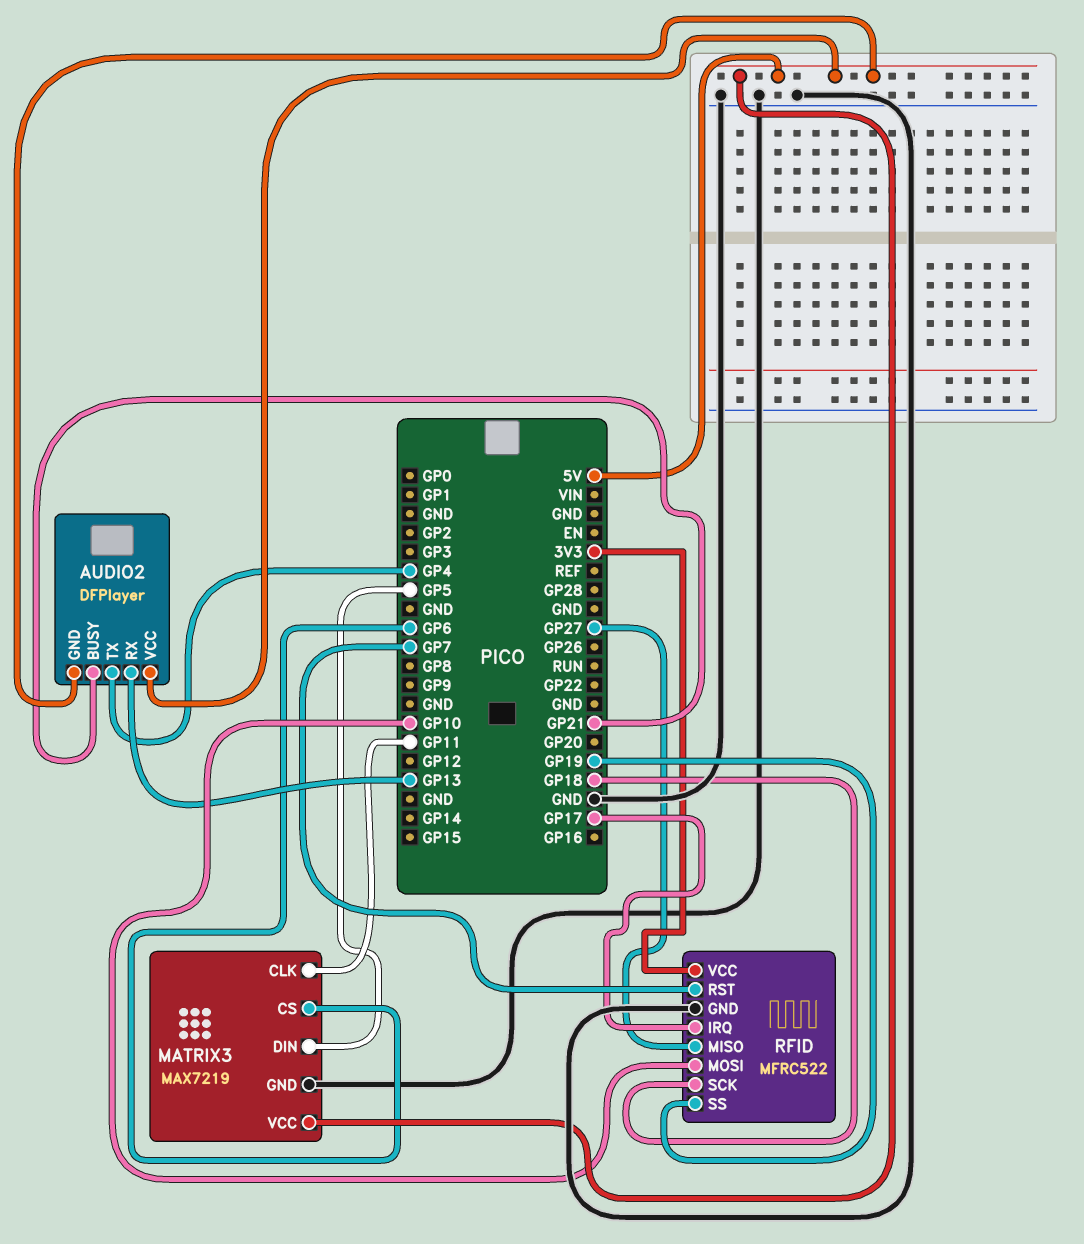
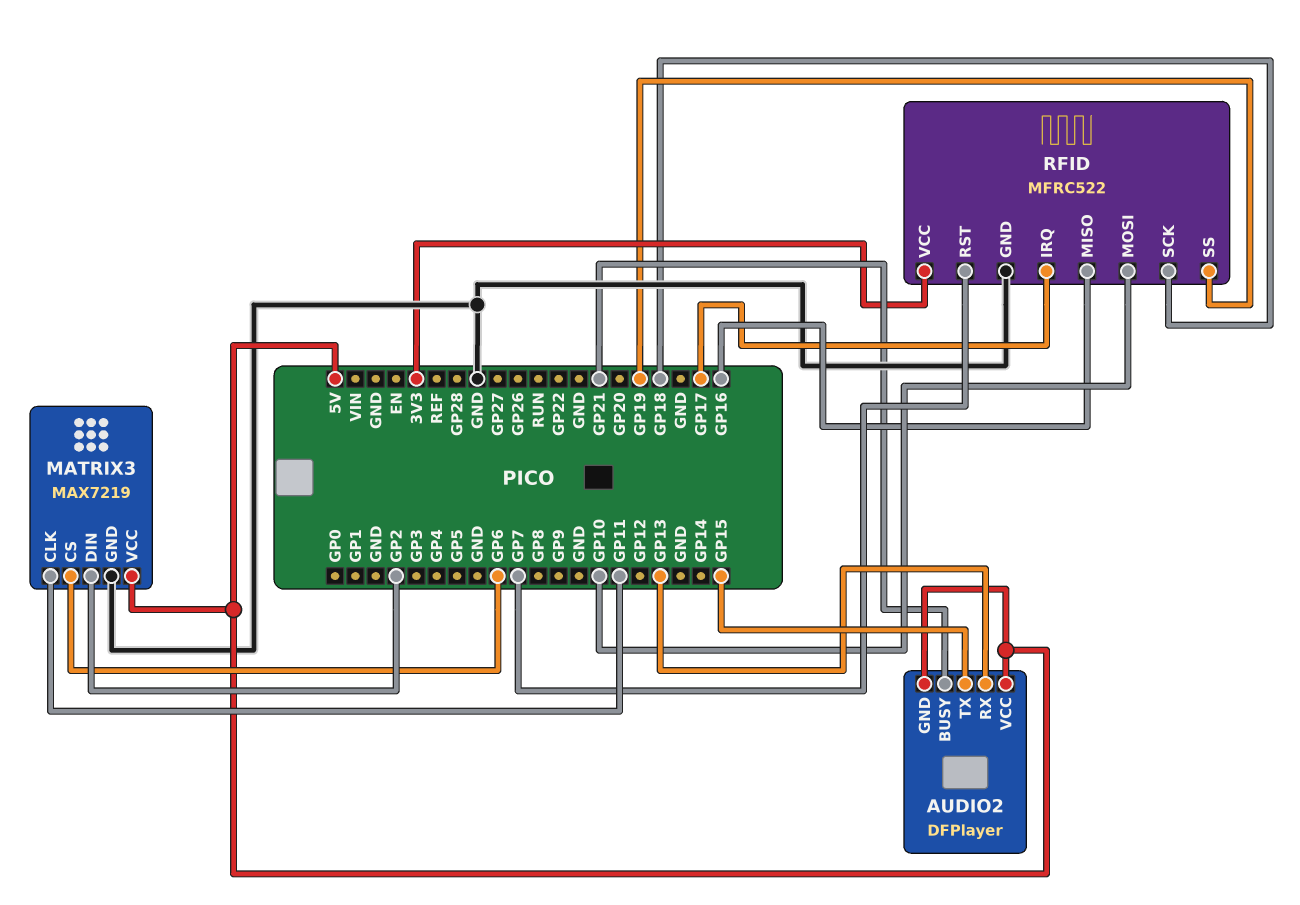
AUDIO2 pin TX: GP4 -> GP15
MATRIX3 pin DIN: GP5 -> GP2
RFID pin MISO: GP27 -> GP16

